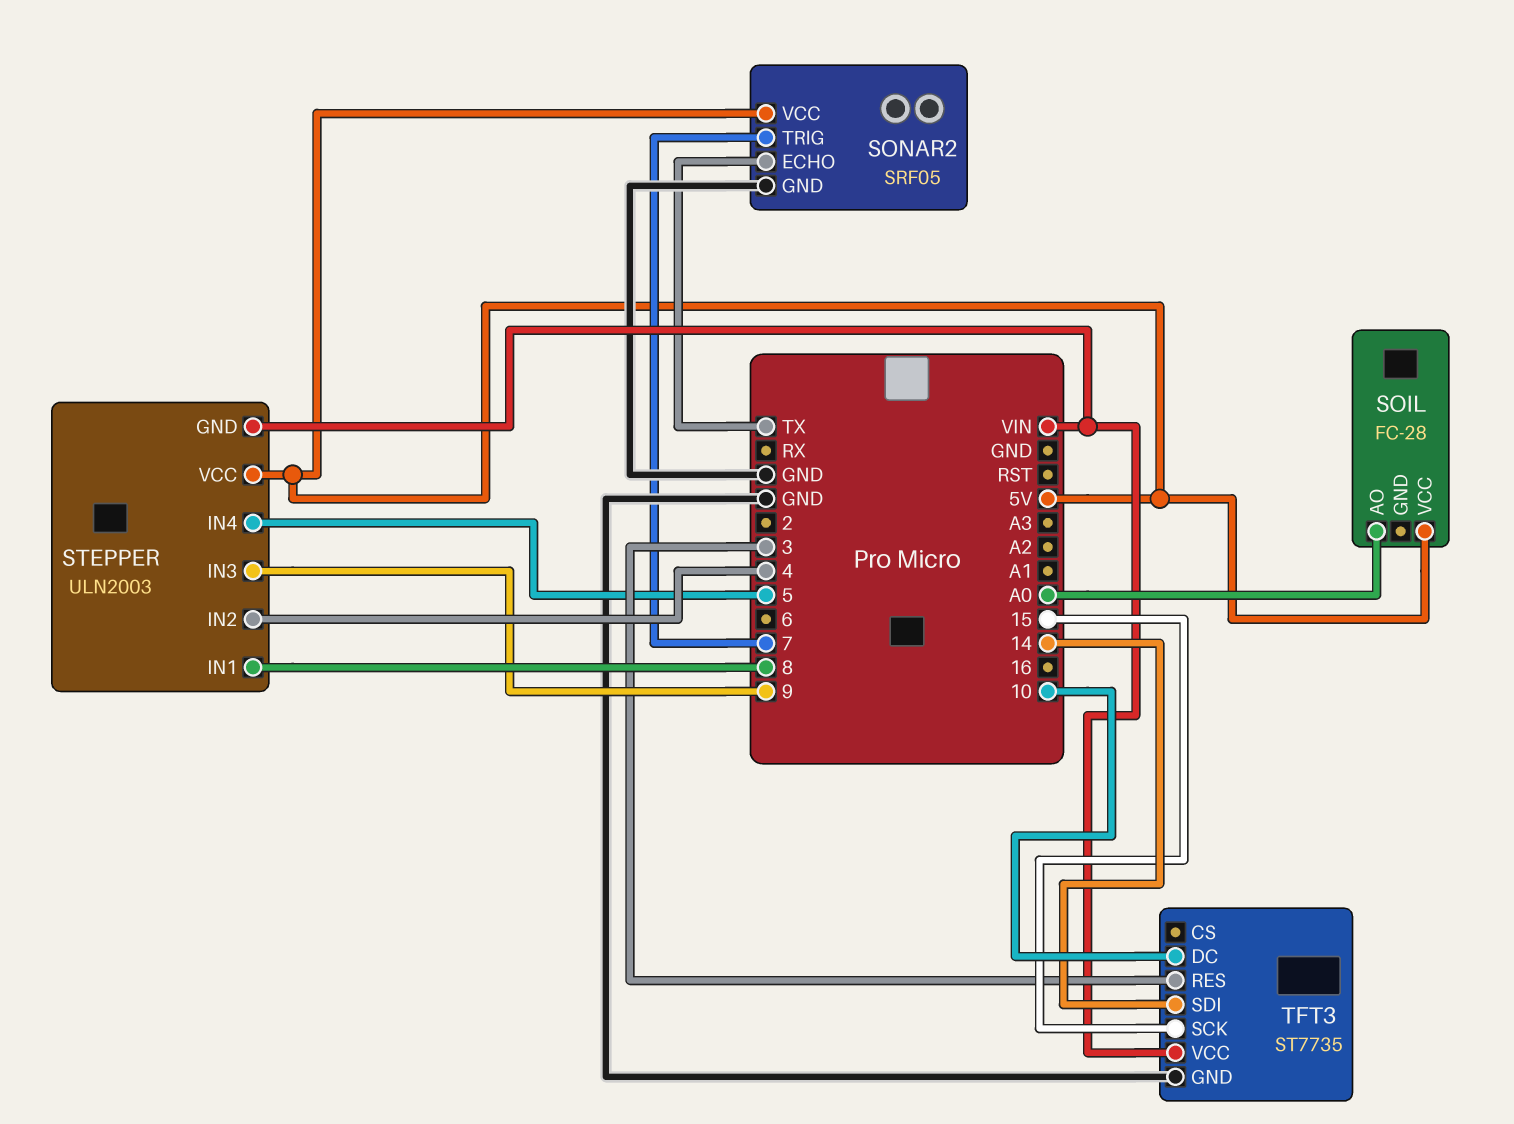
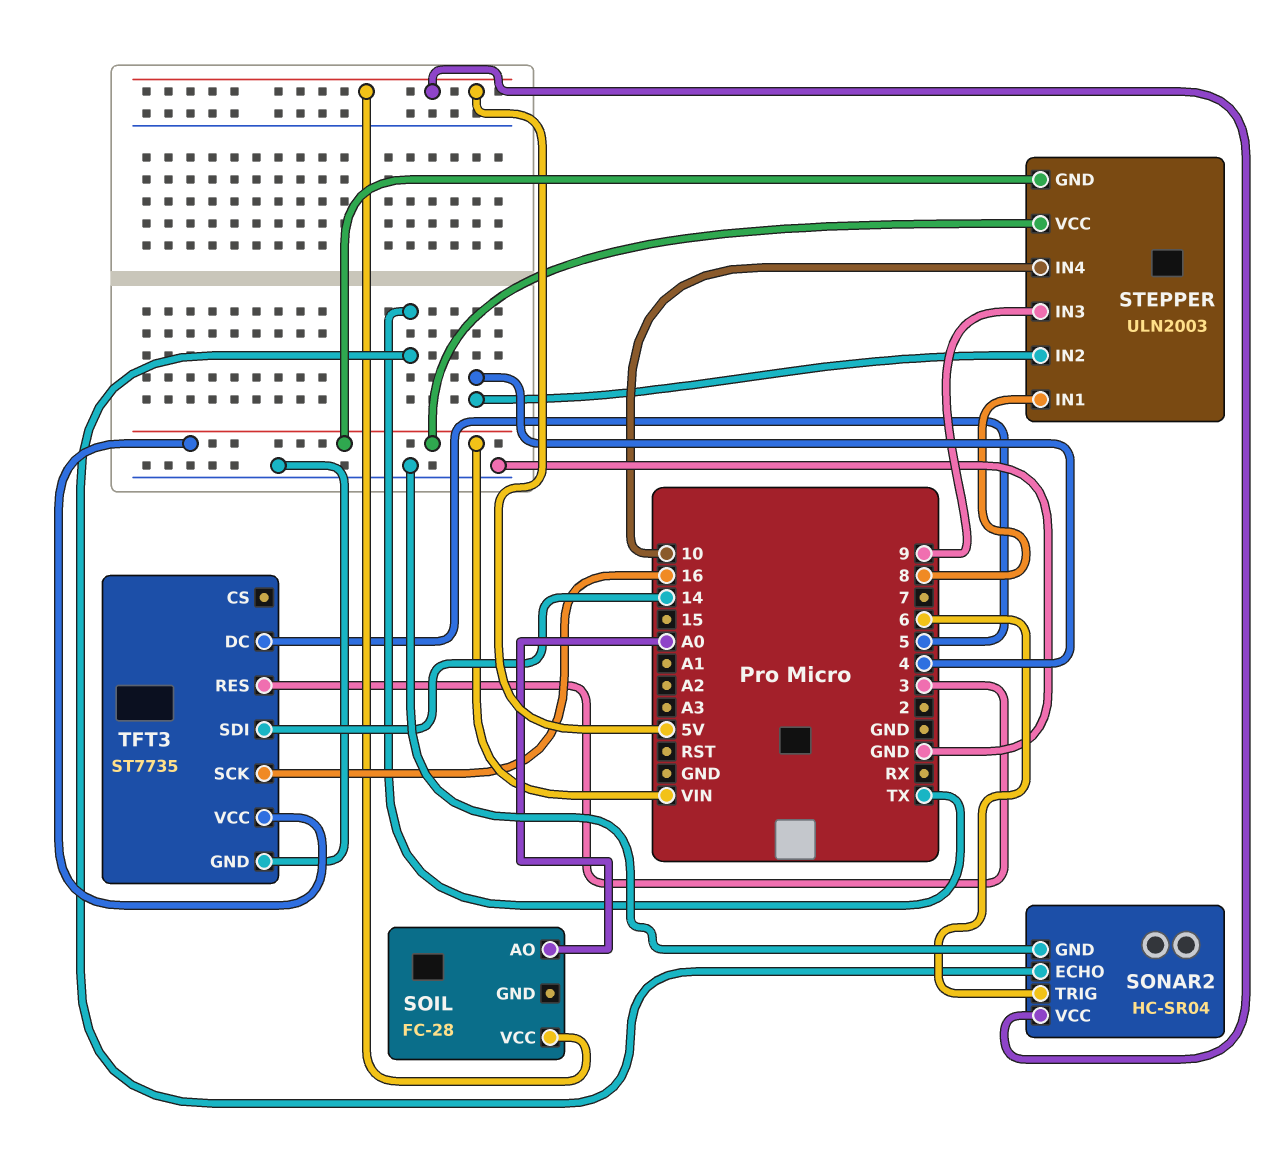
SONAR2: SRF05 -> HC-SR04
SONAR2 pin TRIG: 7 -> 6
STEPPER pin IN4: 5 -> 10
STEPPER pin VCC: 5V -> VIN
TFT3 pin DC: 10 -> 5
TFT3 pin SCK: 15 -> 16

